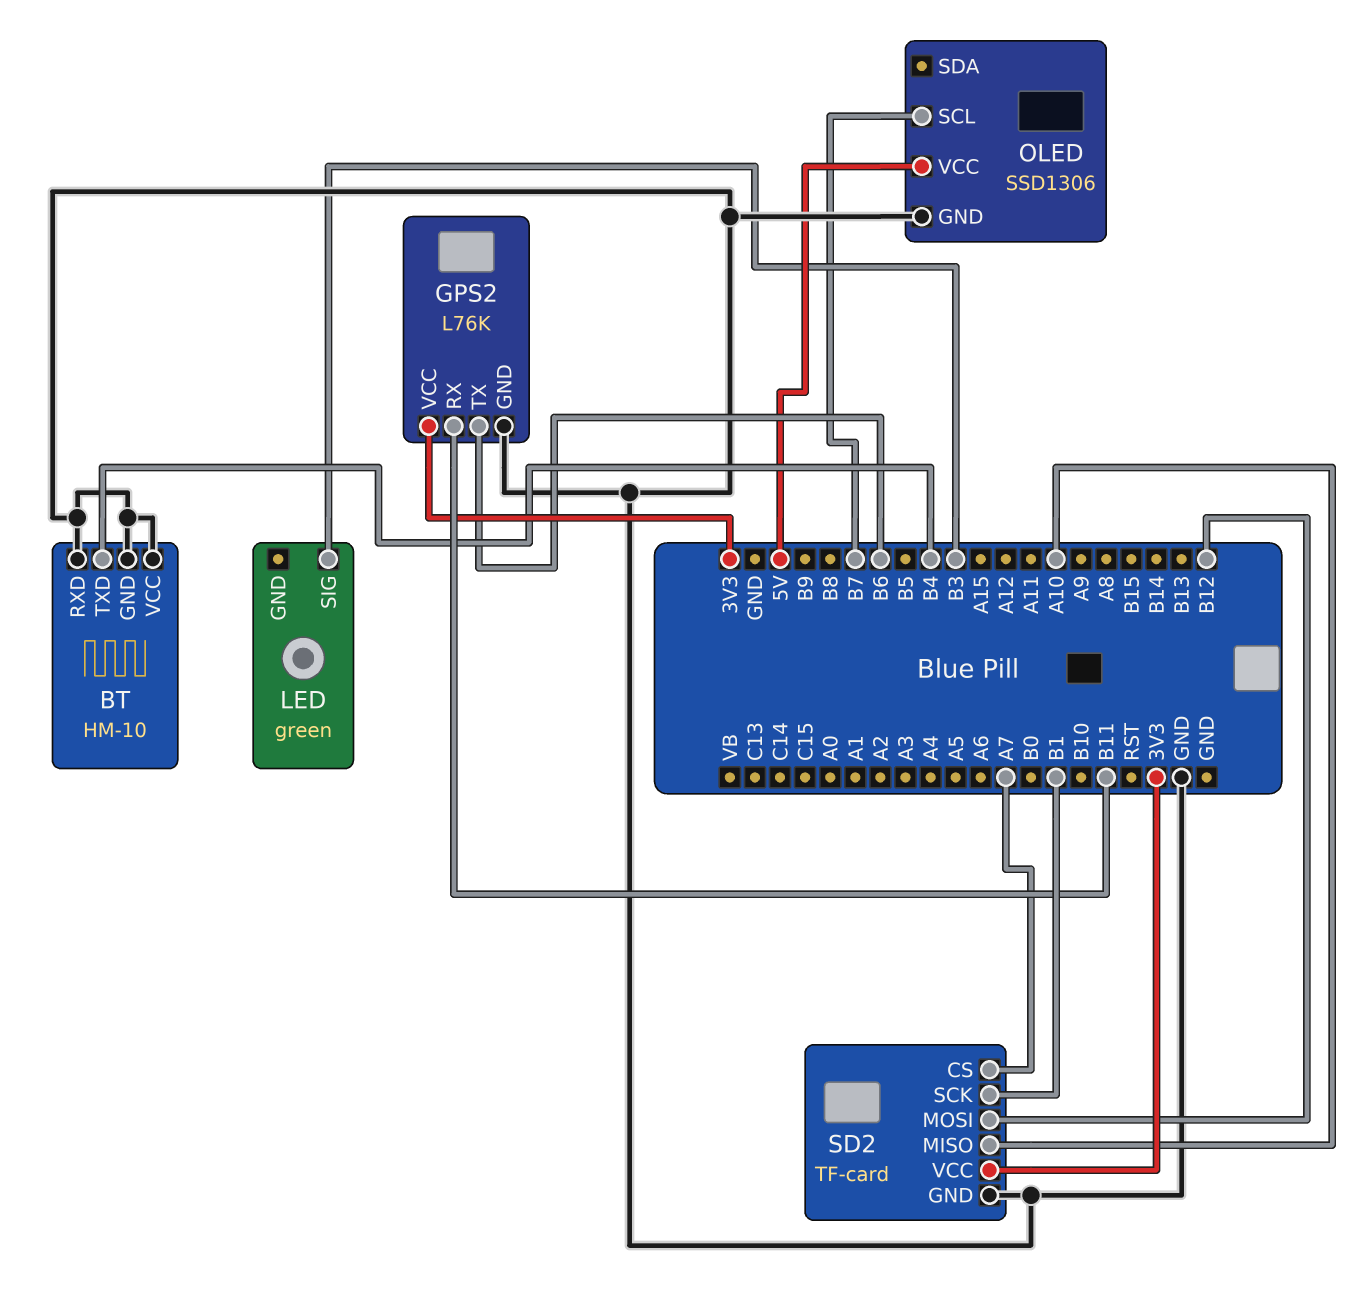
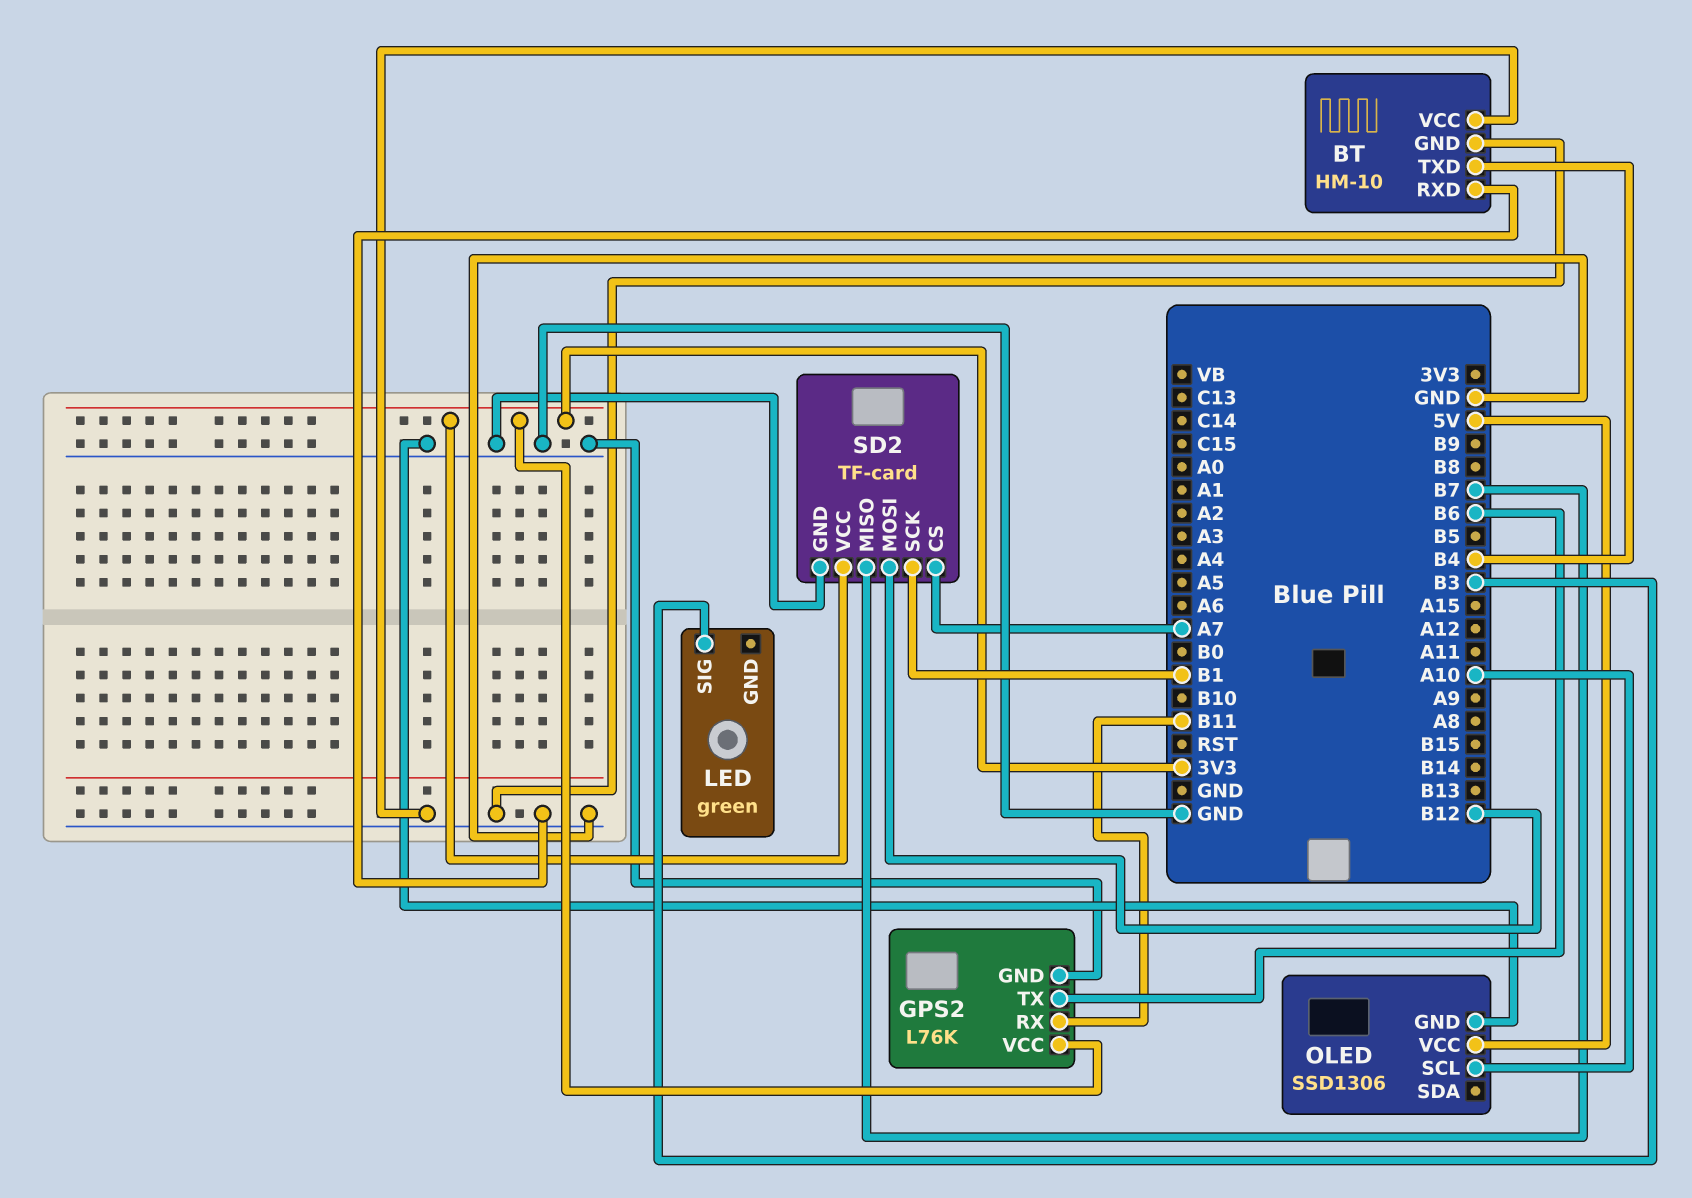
OLED pin SCL: B7 -> A10
SD2 pin MISO: A10 -> B7

